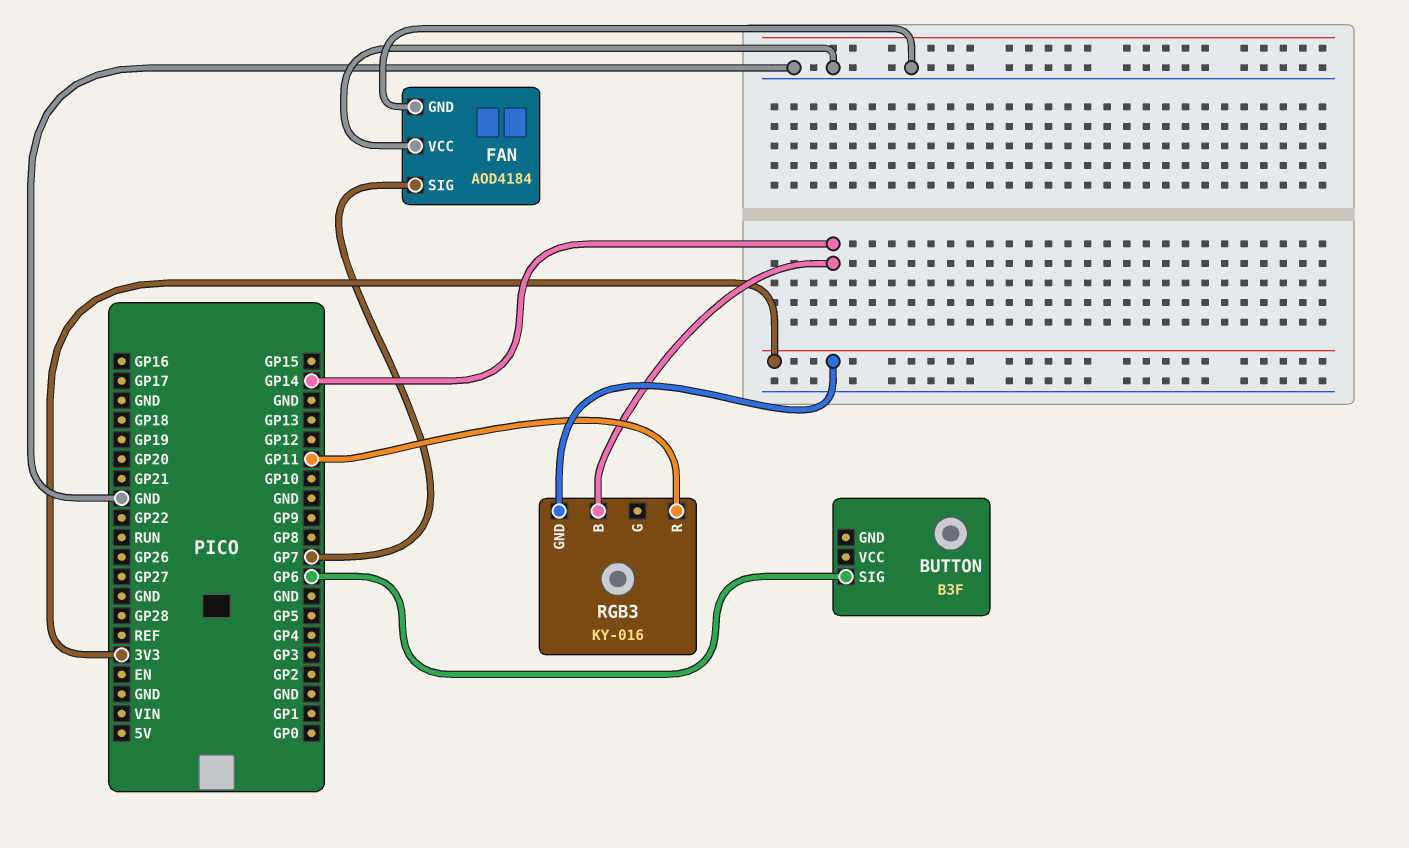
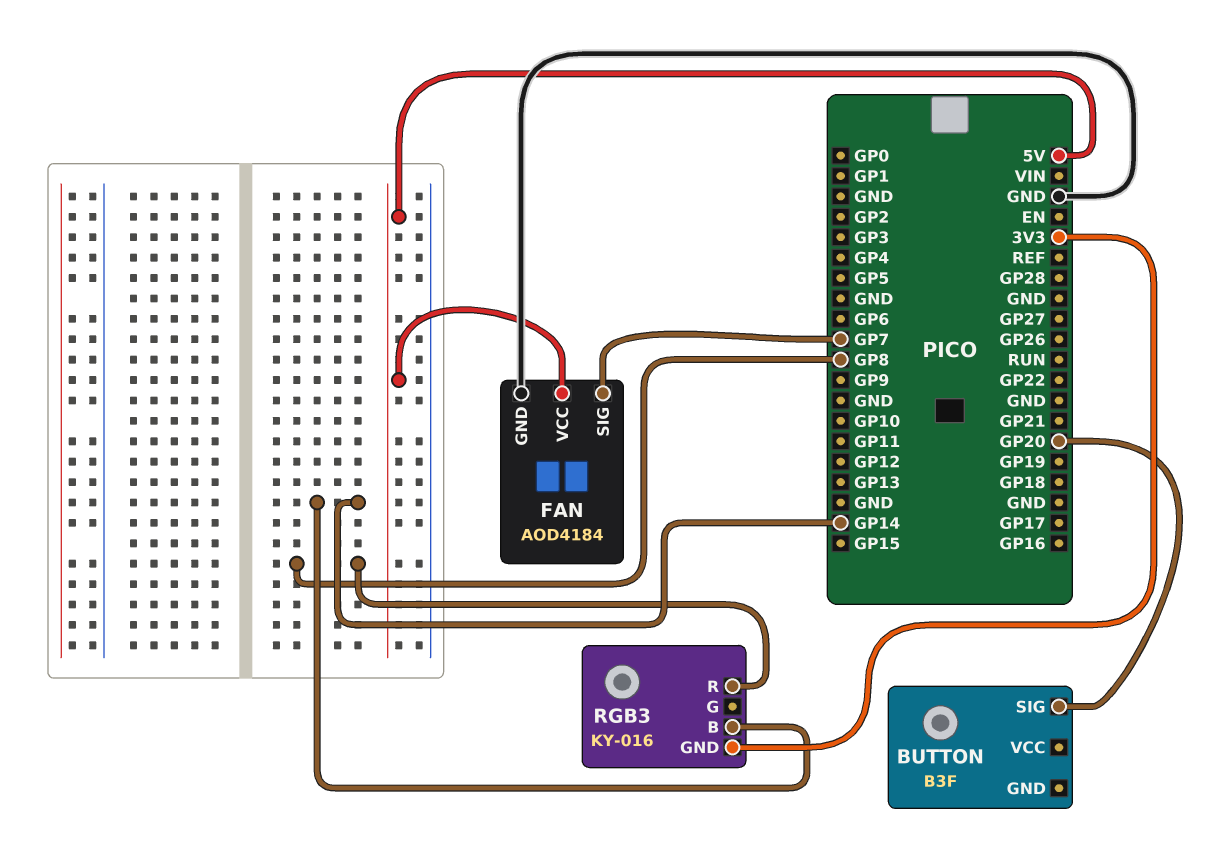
BUTTON pin SIG: GP6 -> GP20
FAN pin VCC: GND -> 5V
RGB3 pin R: GP11 -> GP8

